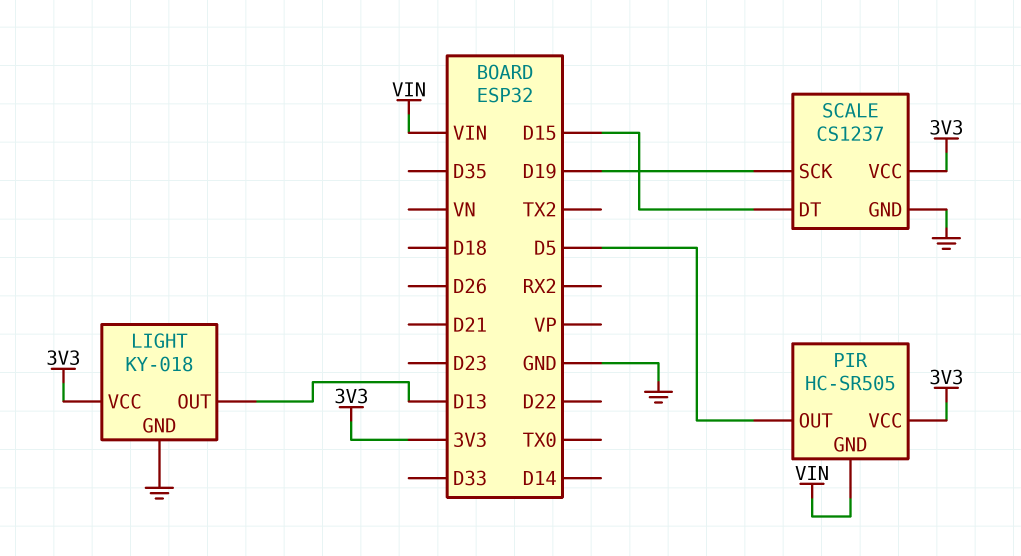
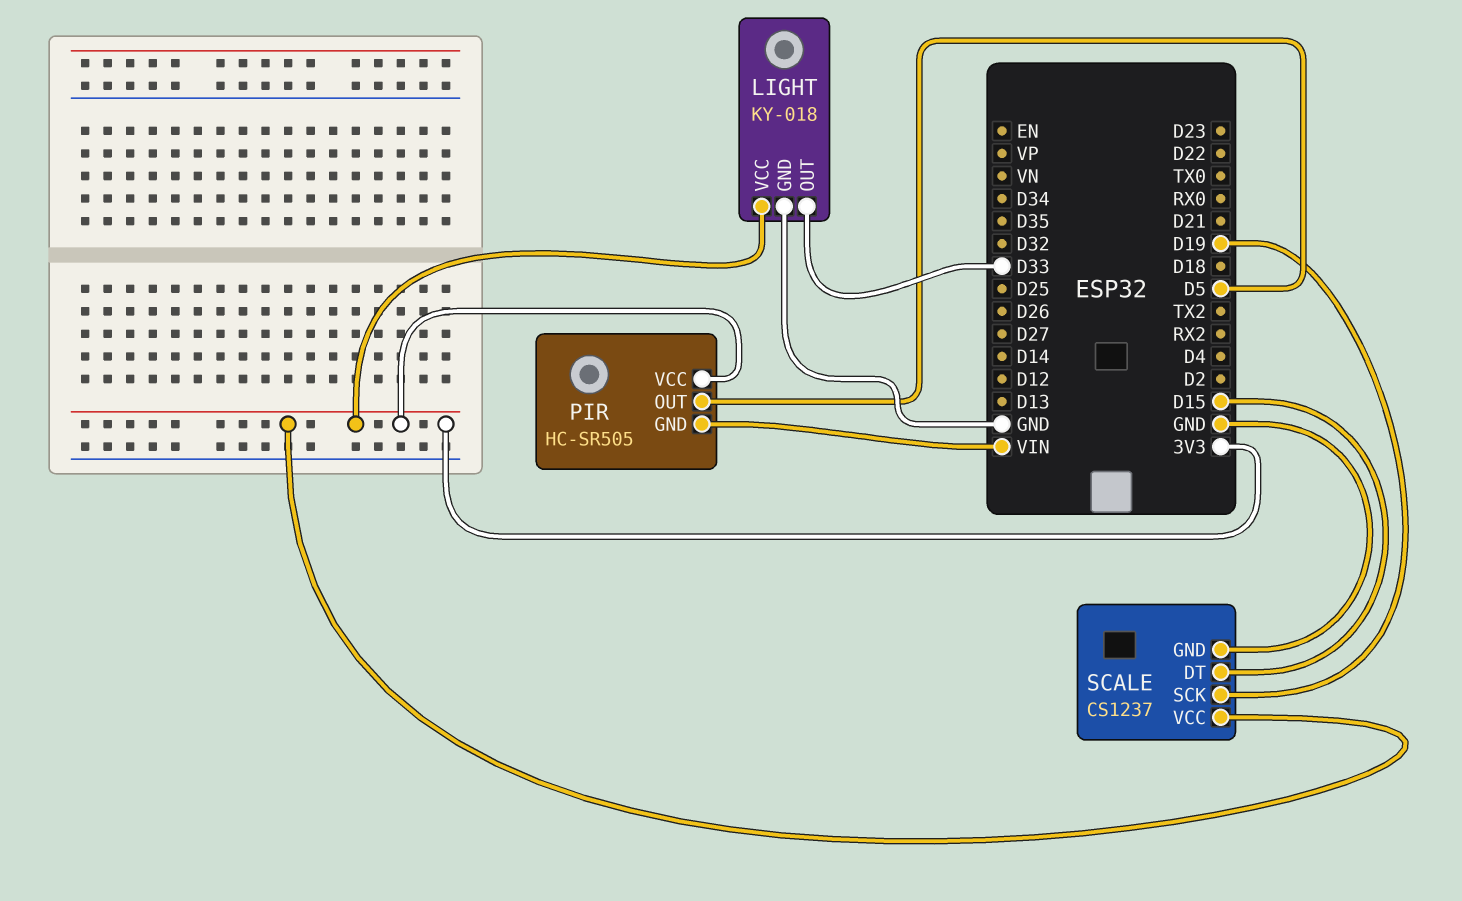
LIGHT pin OUT: D13 -> D33

